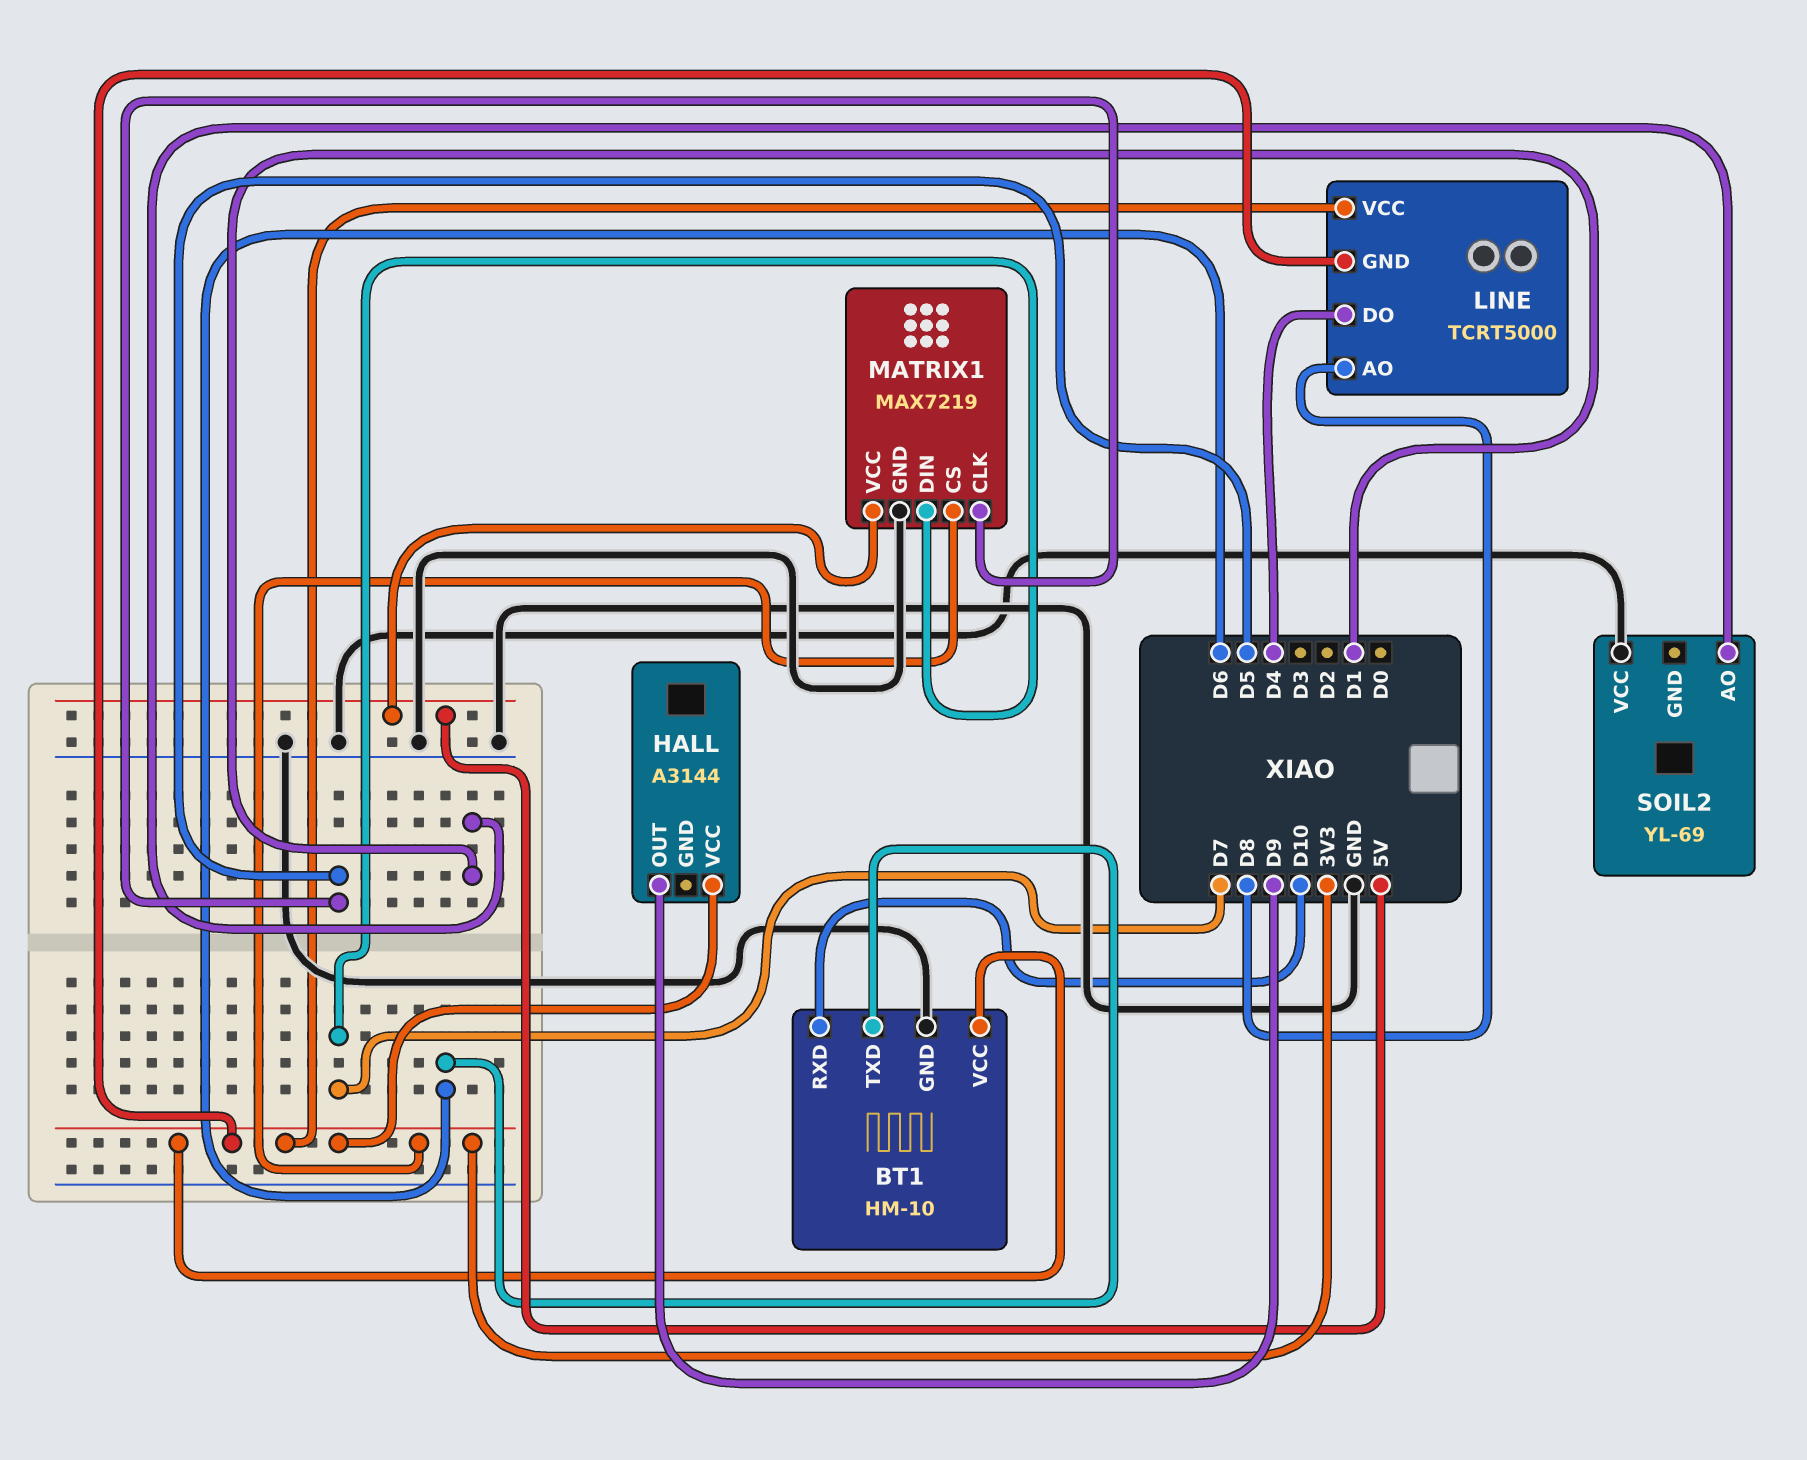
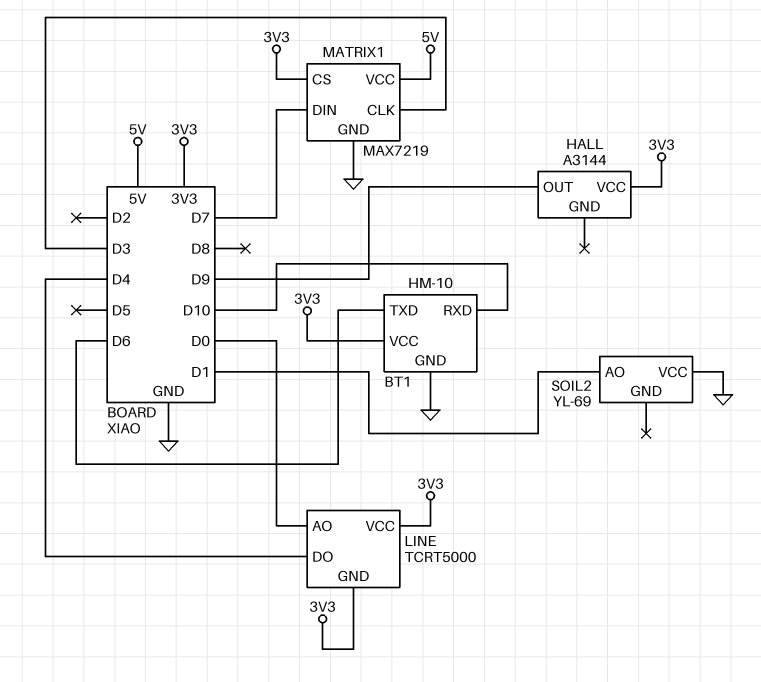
LINE pin AO: D8 -> D0
MATRIX1 pin CLK: D5 -> D3

